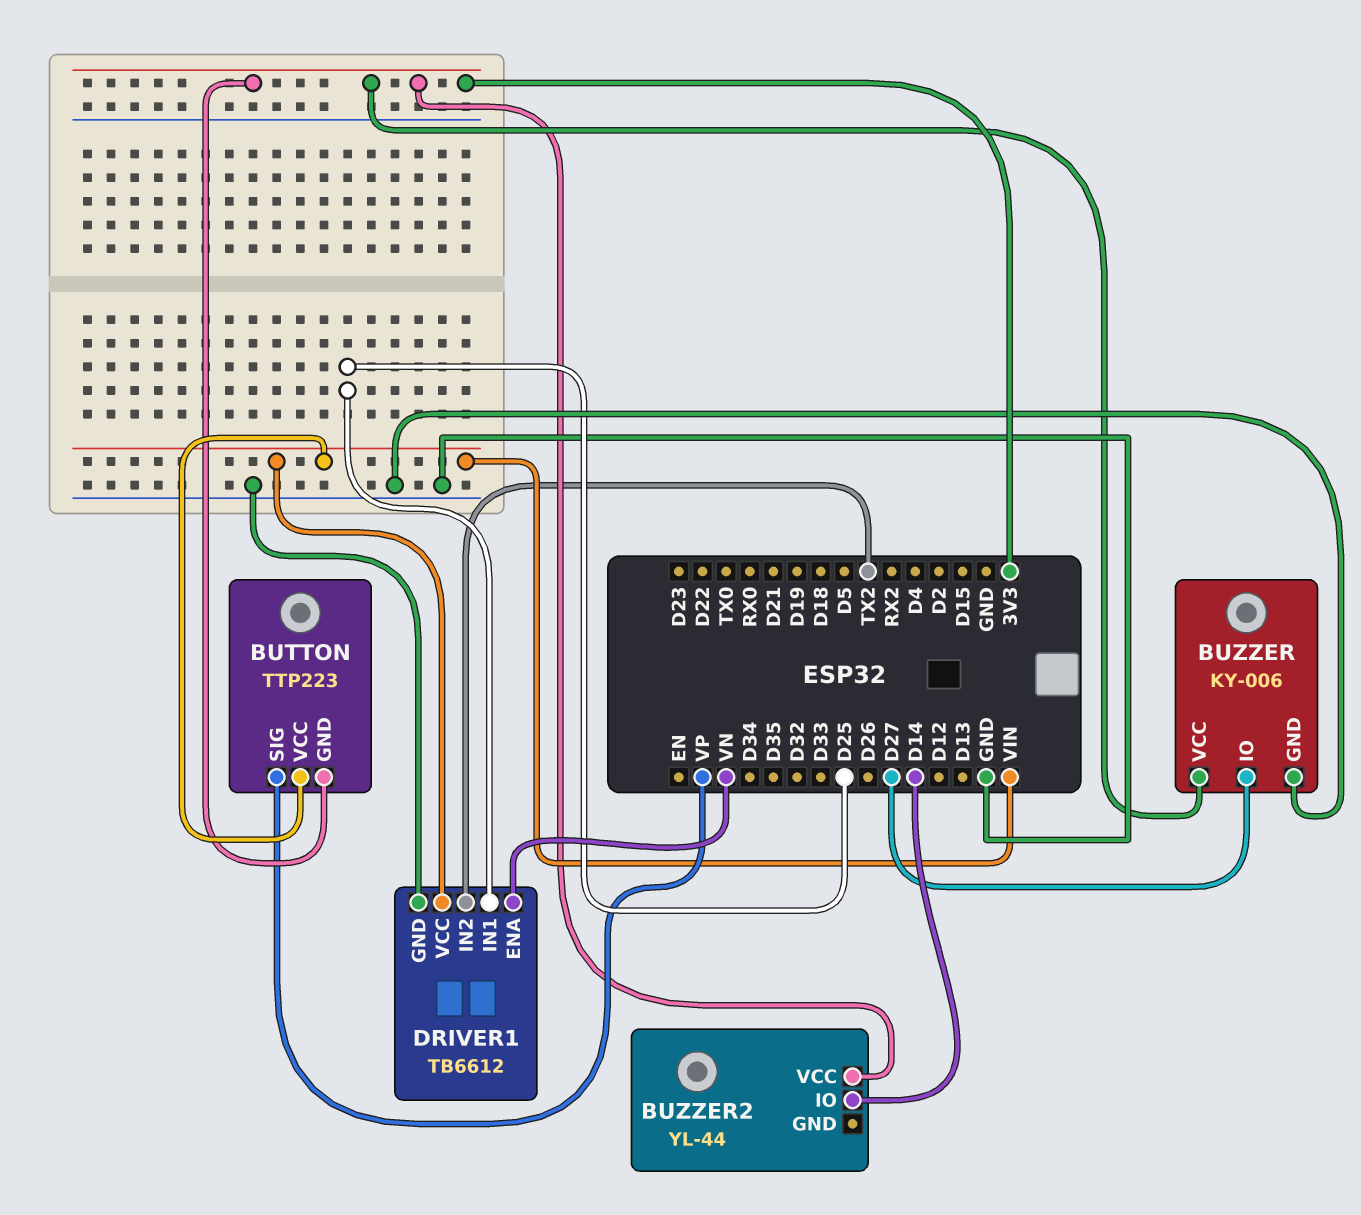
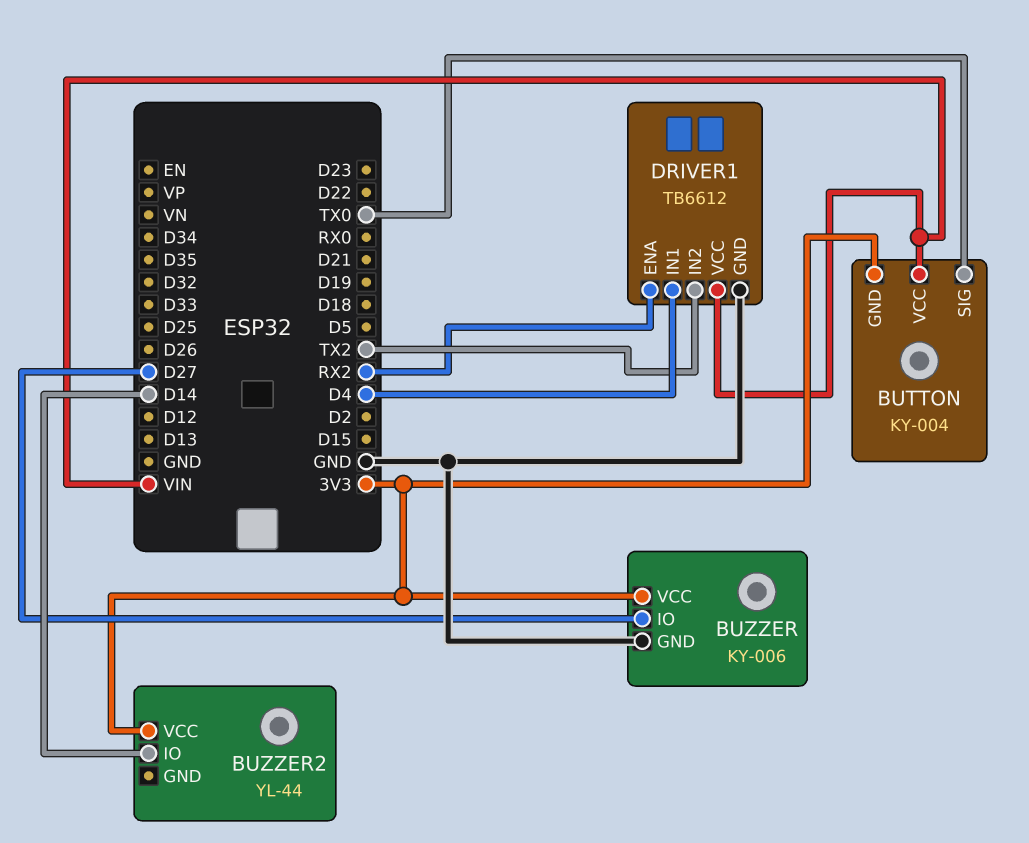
BUTTON: TTP223 -> KY-004
BUTTON pin SIG: VP -> TX0
DRIVER1 pin ENA: VN -> RX2
DRIVER1 pin IN1: D25 -> D4

